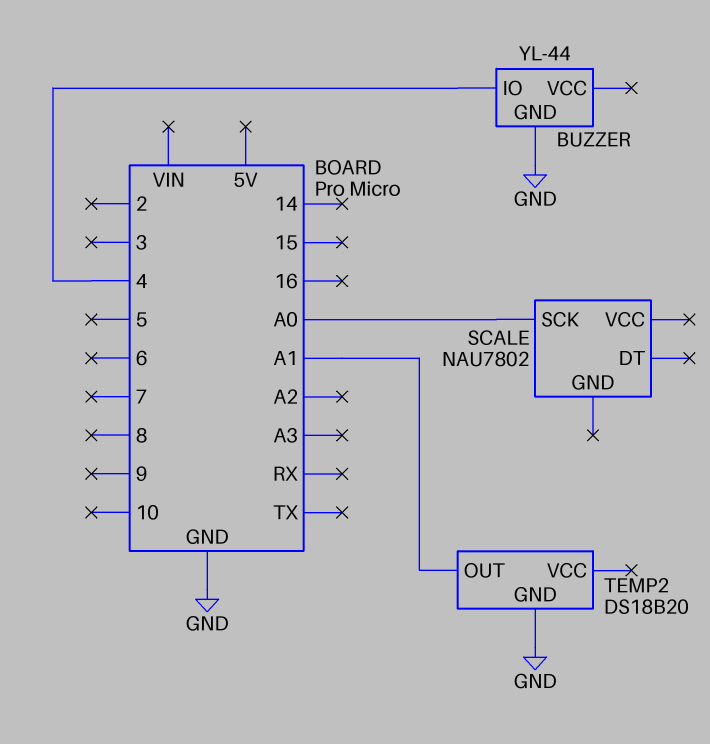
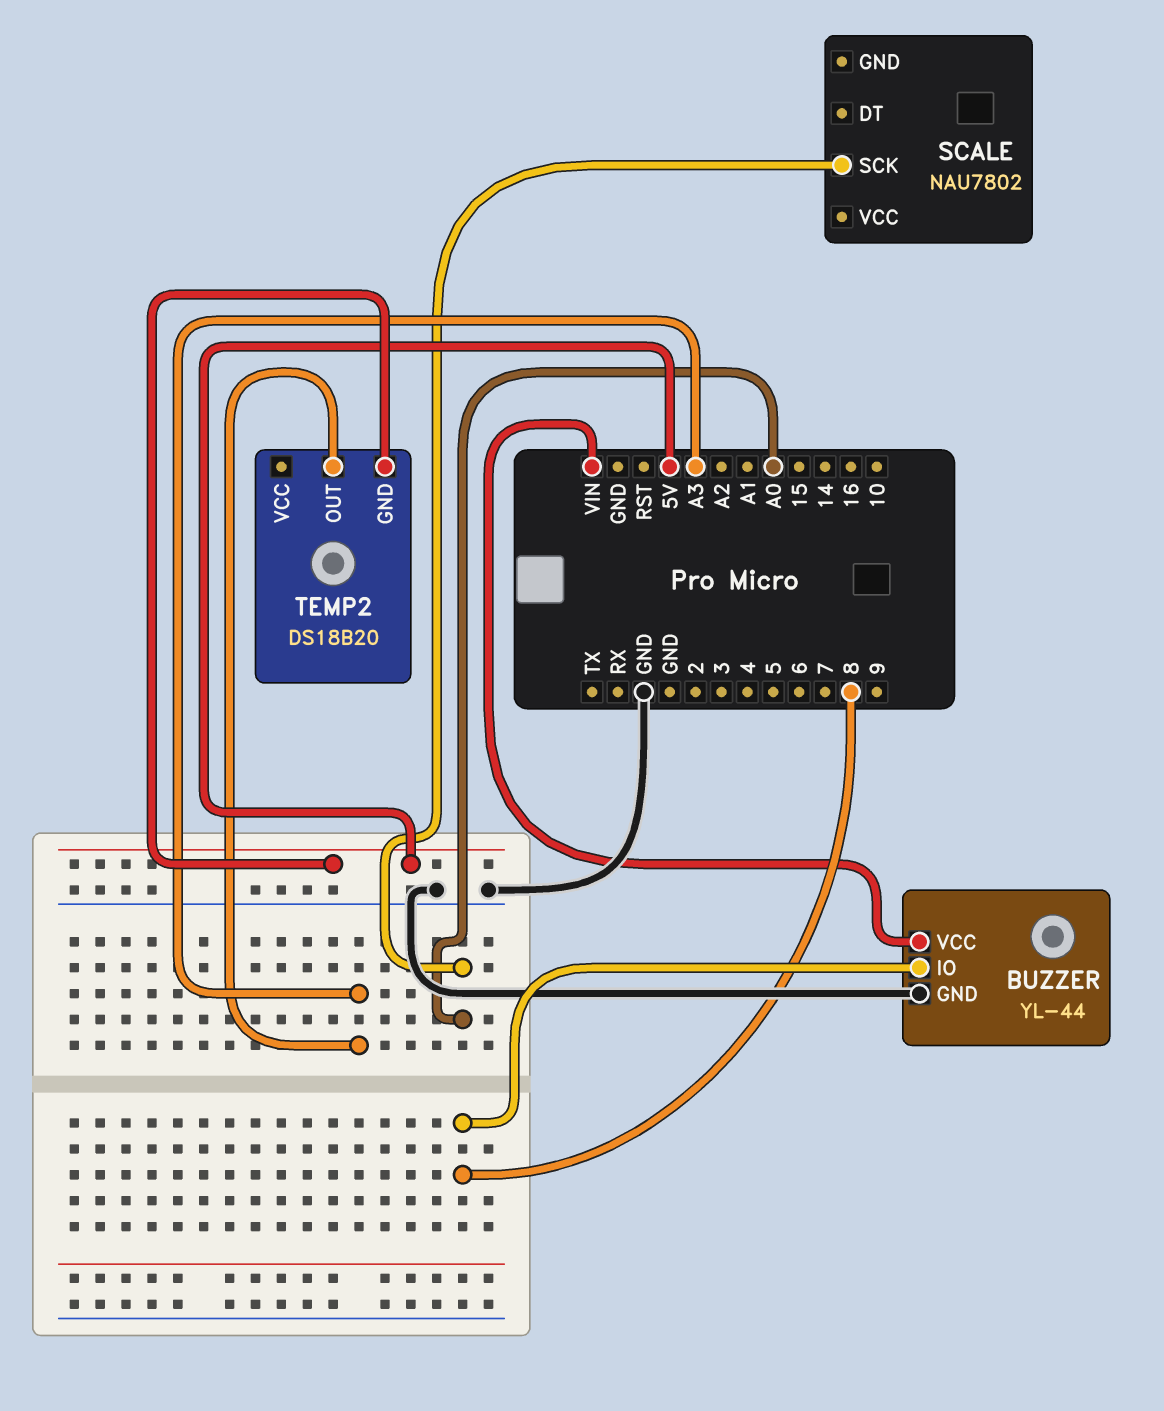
BUZZER pin IO: 4 -> 8
BUZZER pin VCC: none -> VIN
TEMP2 pin GND: GND -> 5V
TEMP2 pin OUT: A1 -> A3

